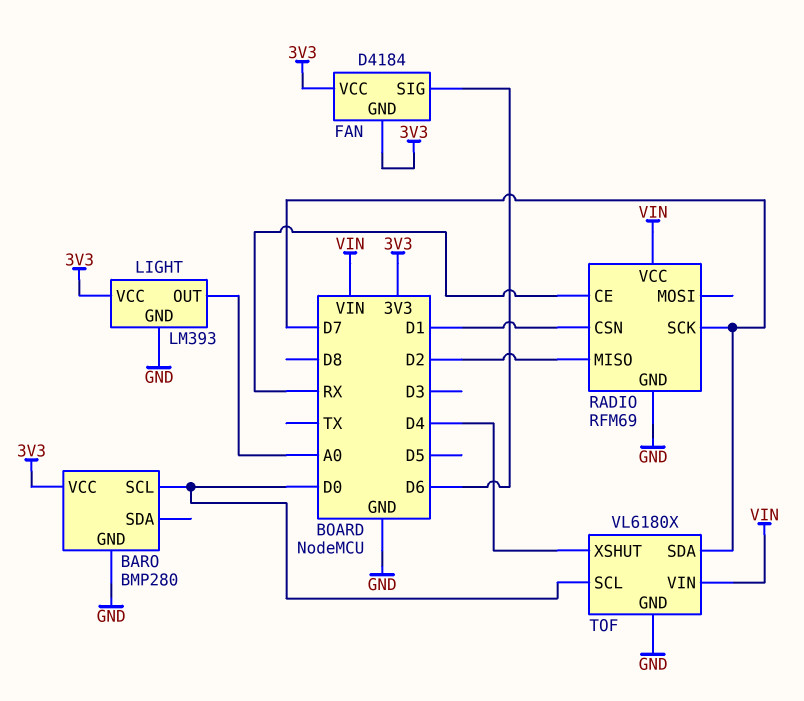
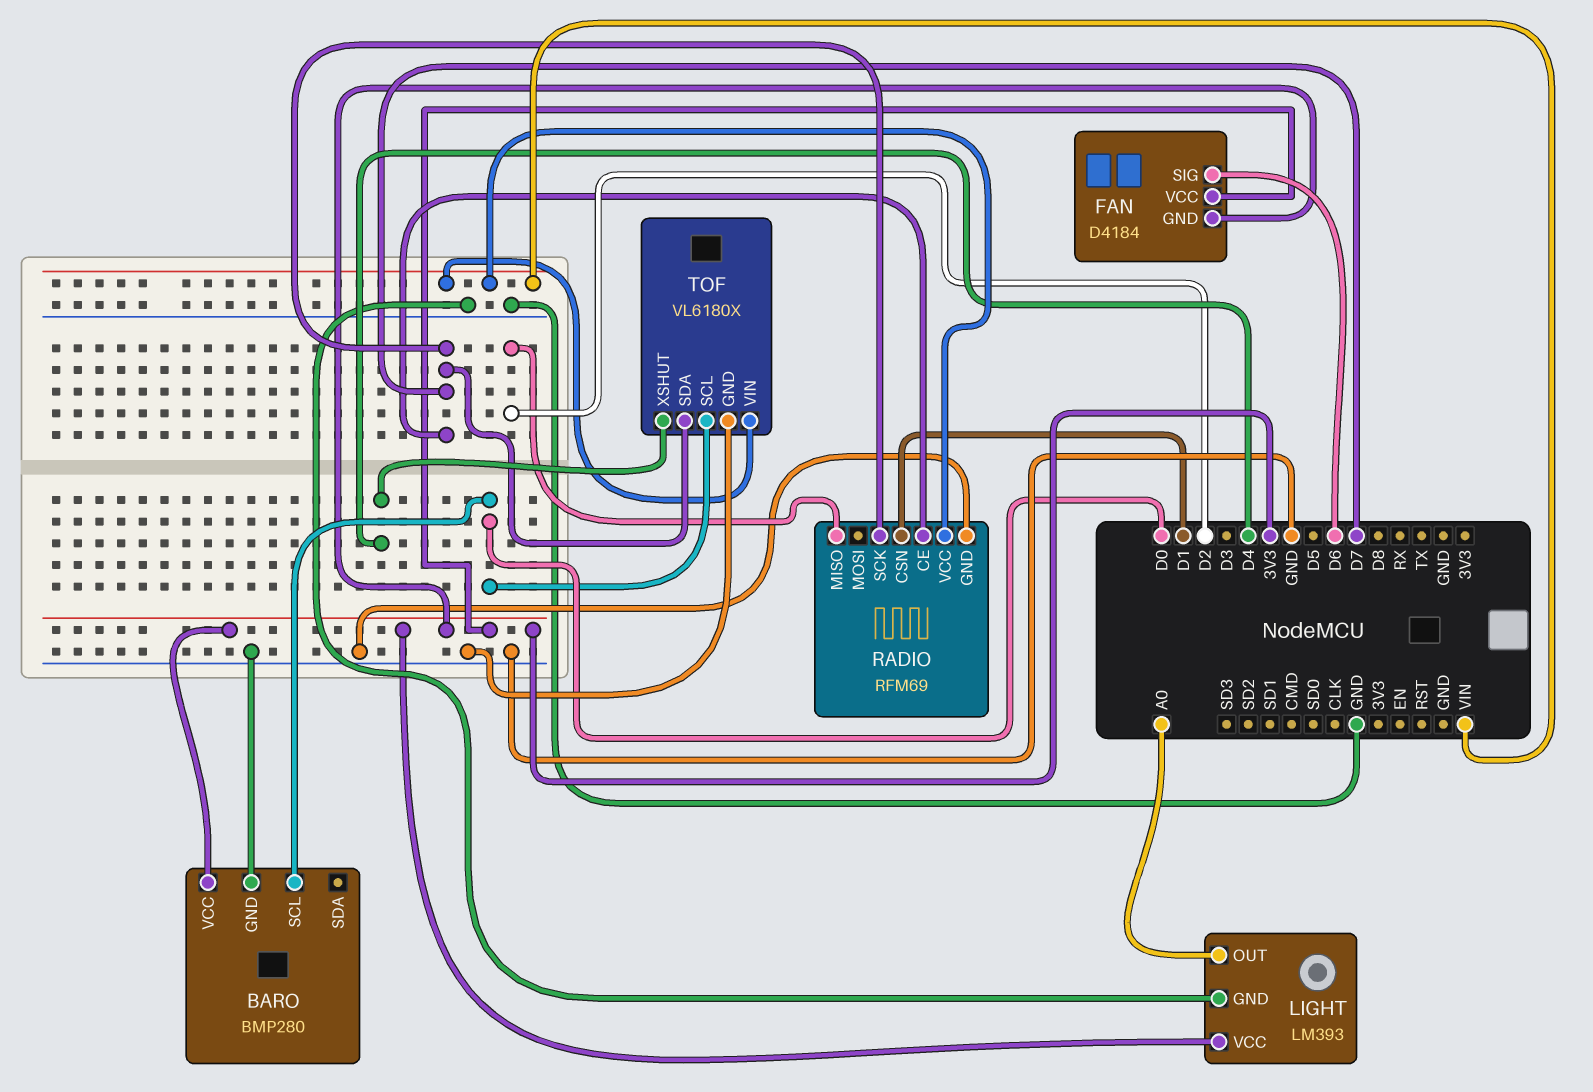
RADIO pin CE: RX -> D7

